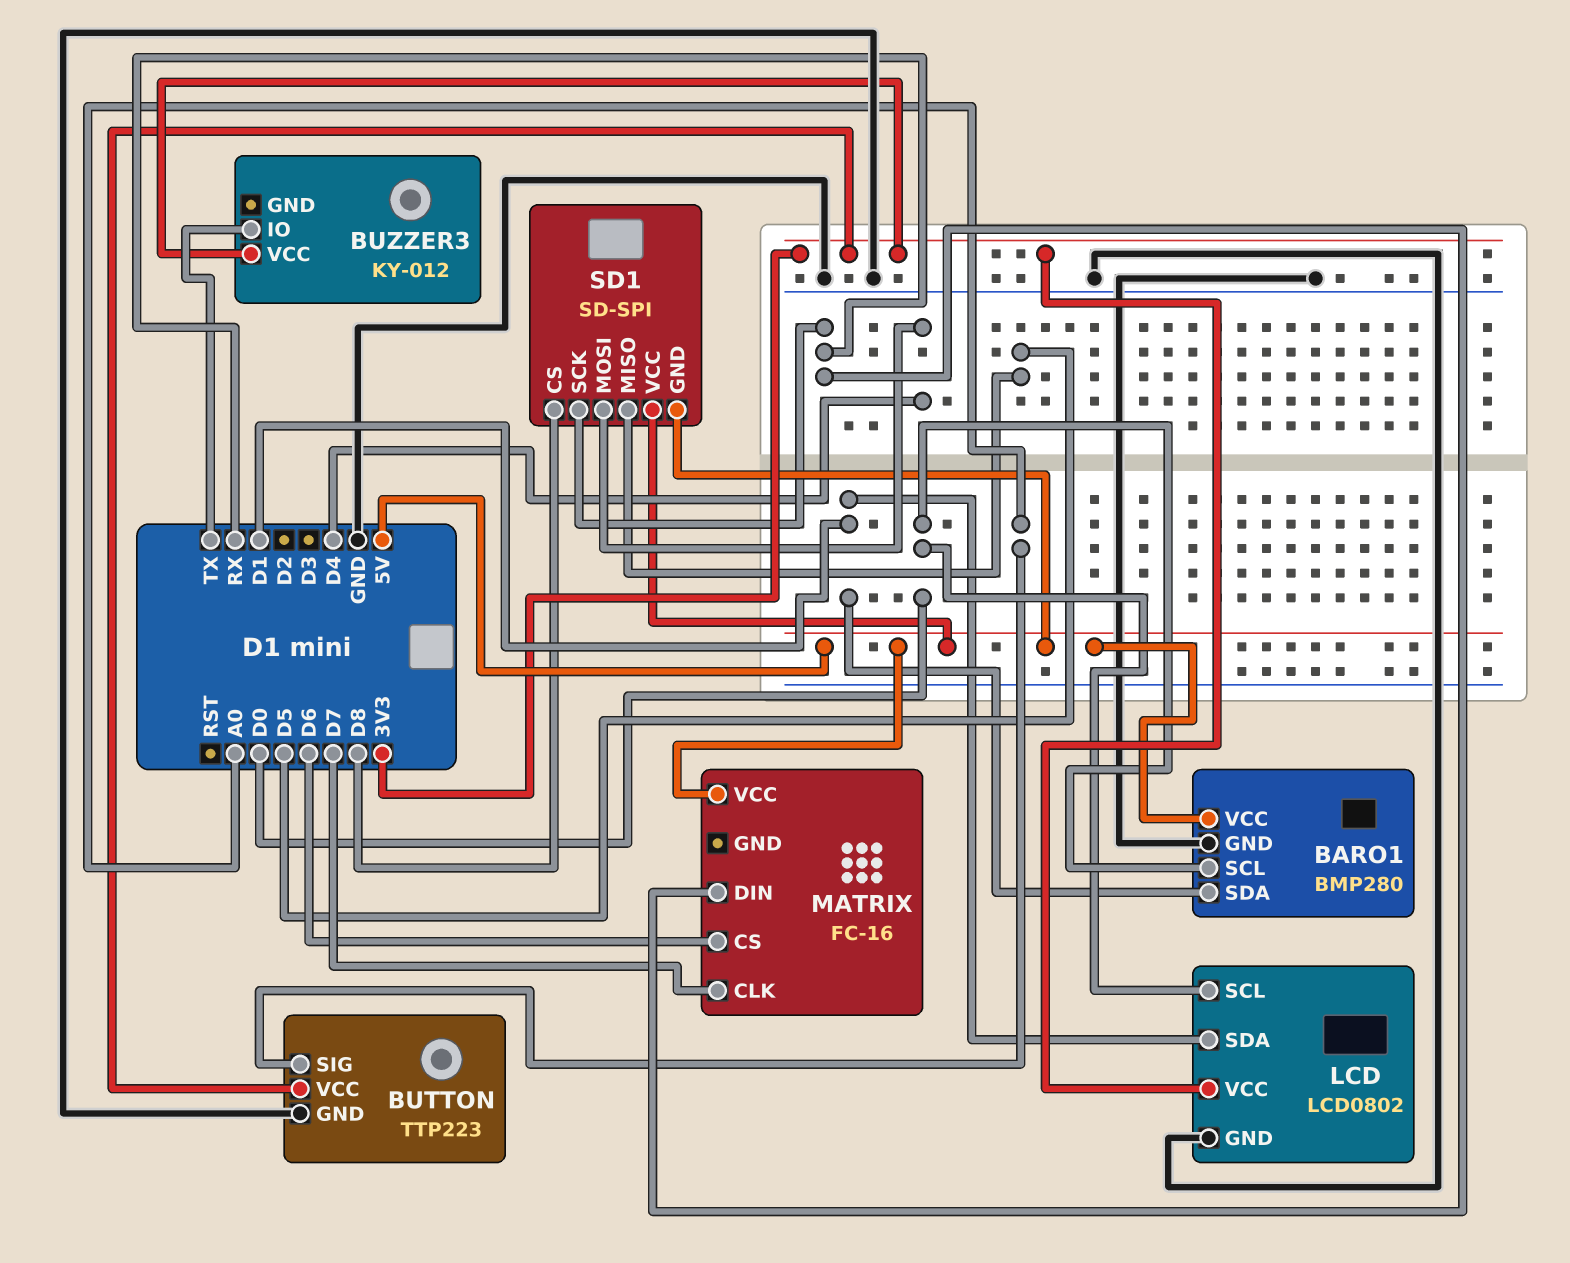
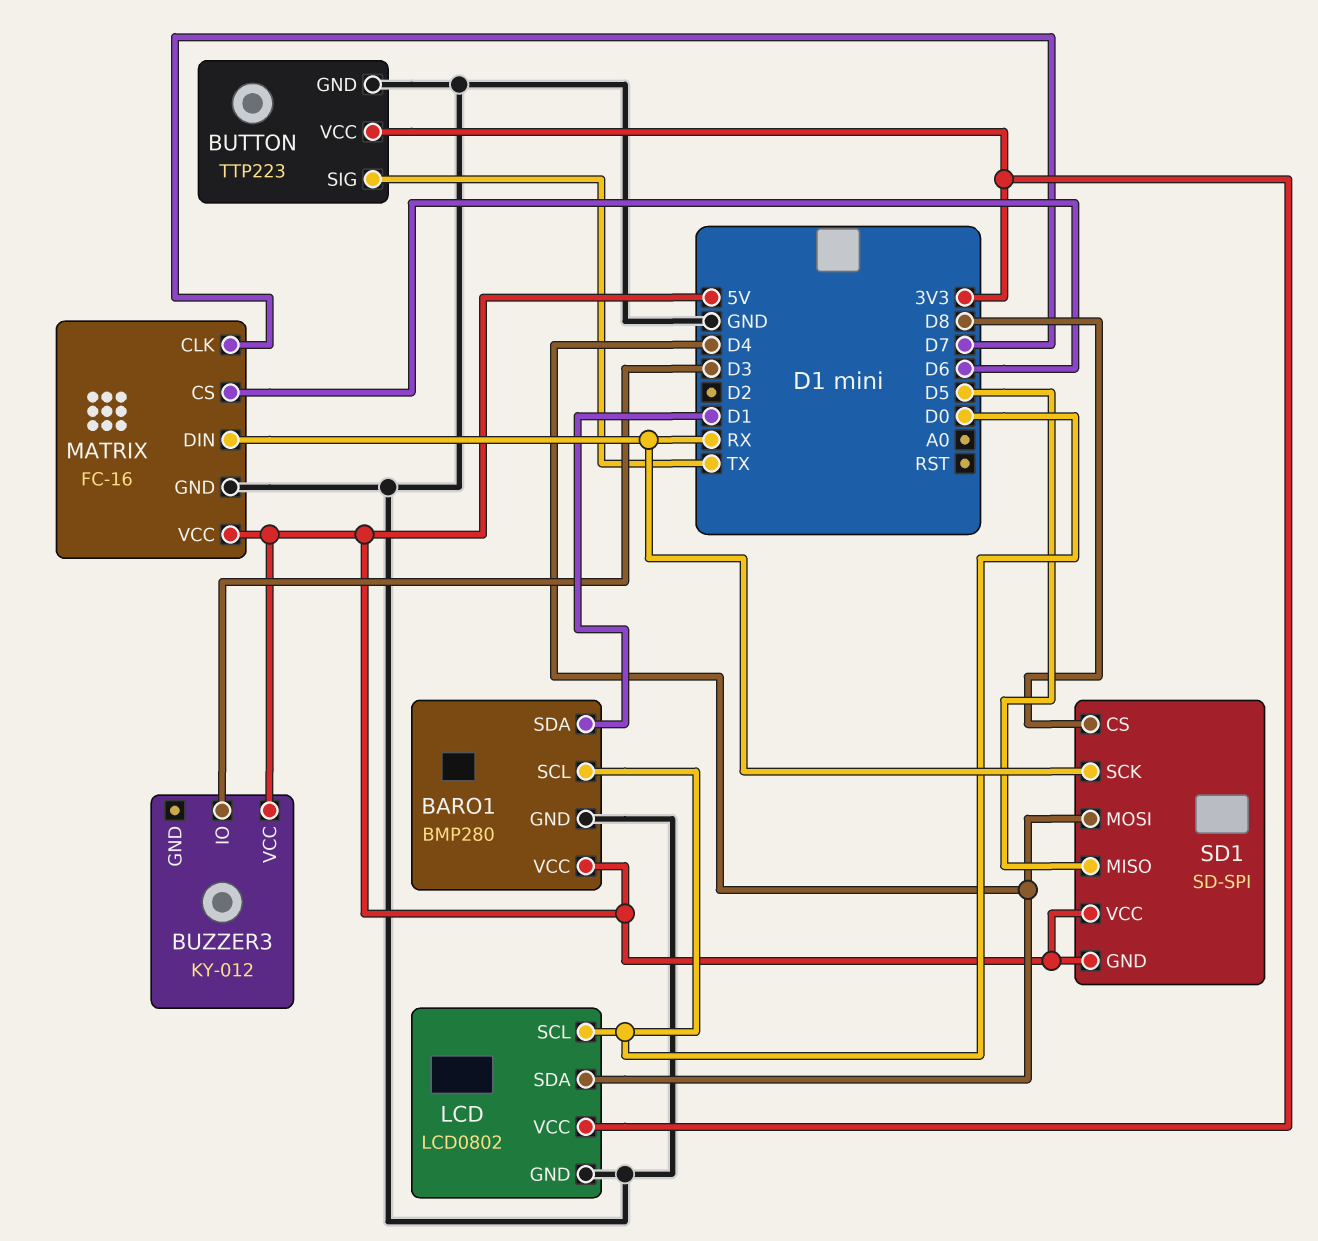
BUTTON pin SIG: A0 -> TX
BUZZER3 pin IO: TX -> D3
BUZZER3 pin VCC: 3V3 -> 5V
LCD pin SDA: D1 -> D4
MATRIX pin GND: none -> GND

